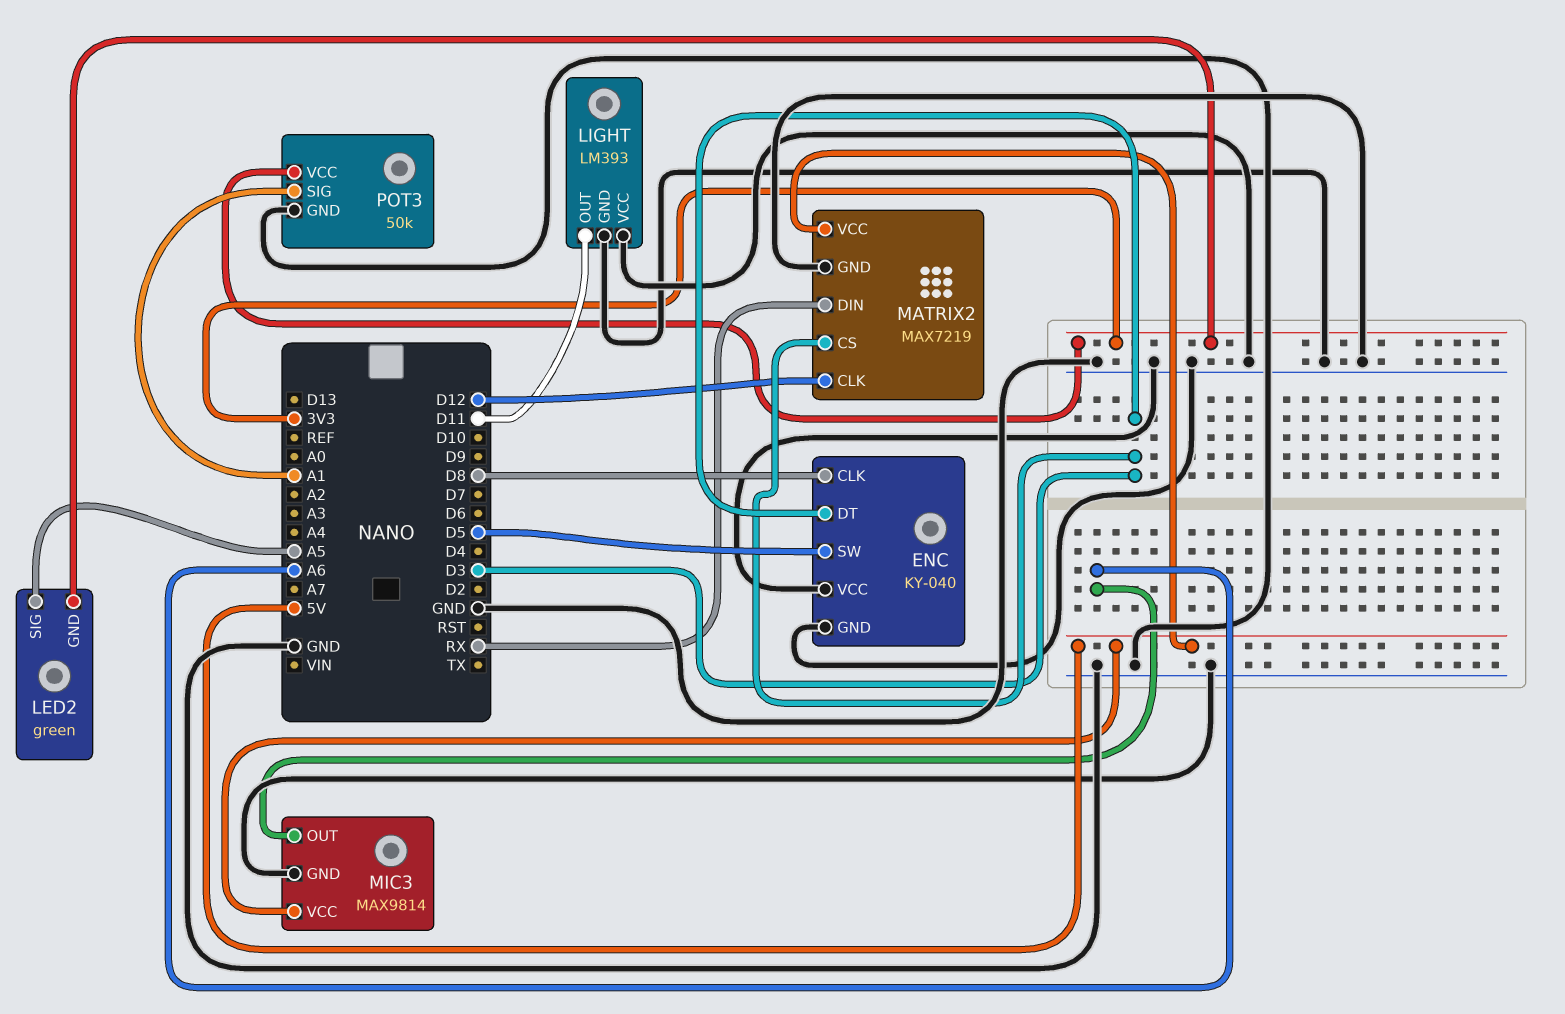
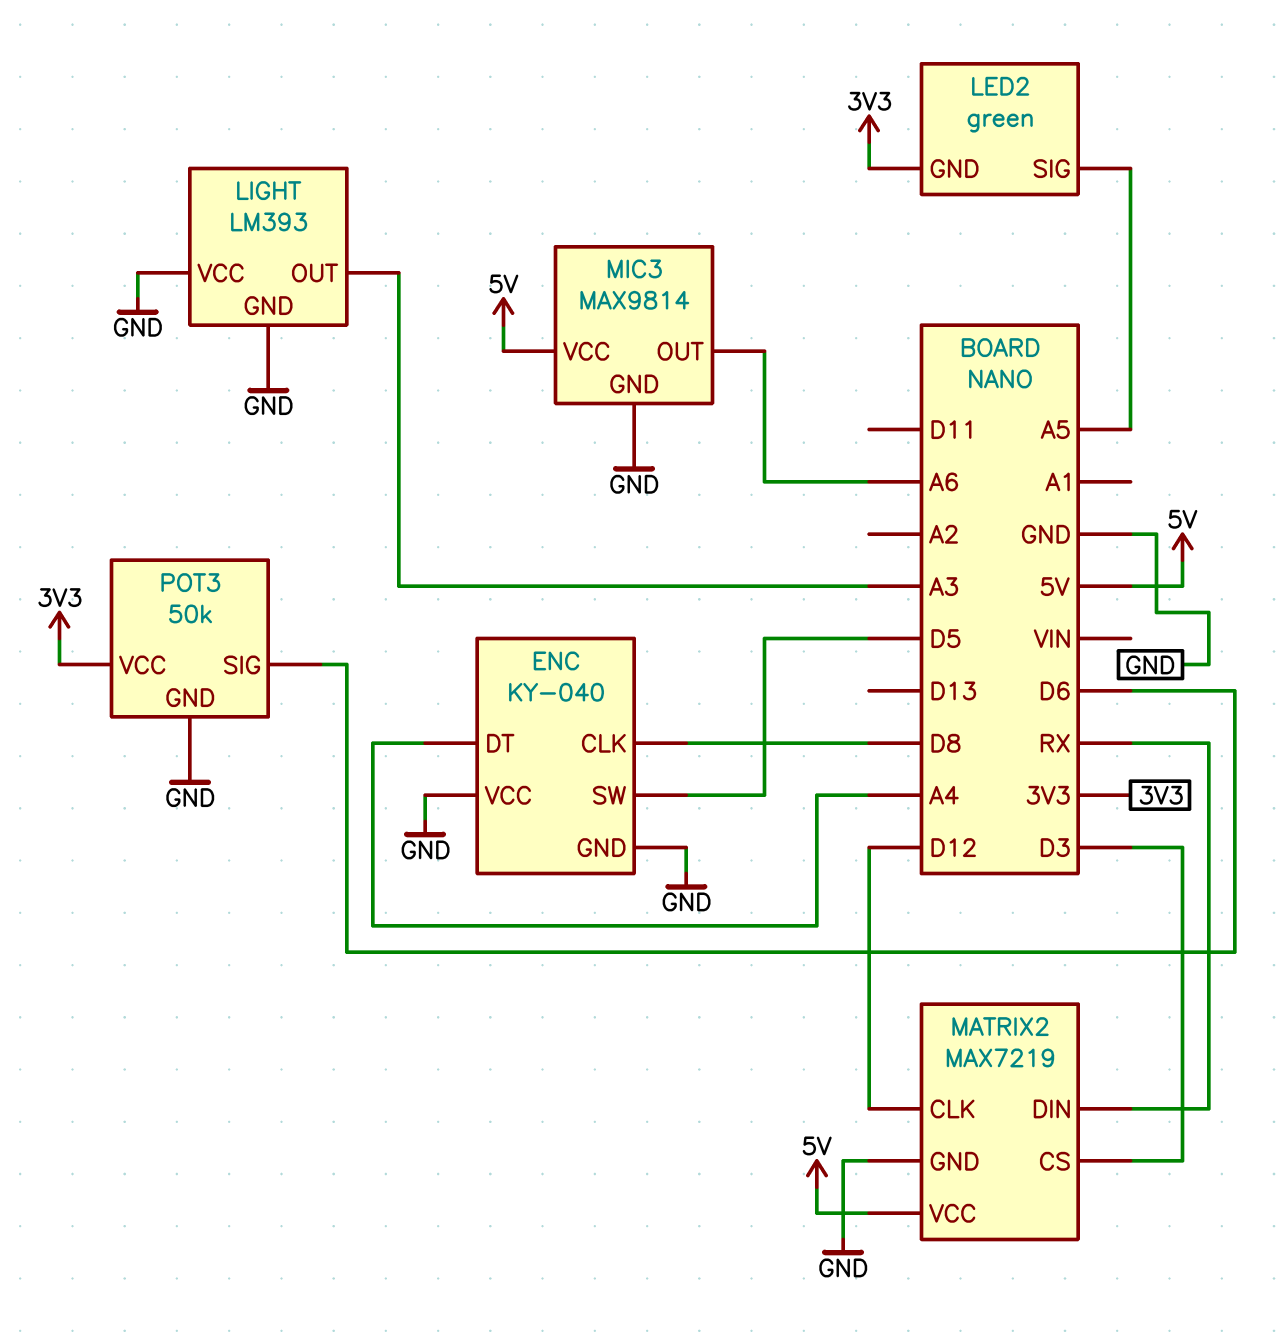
ENC pin DT: D3 -> A4
LIGHT pin OUT: D11 -> A3
POT3 pin SIG: A1 -> D6

